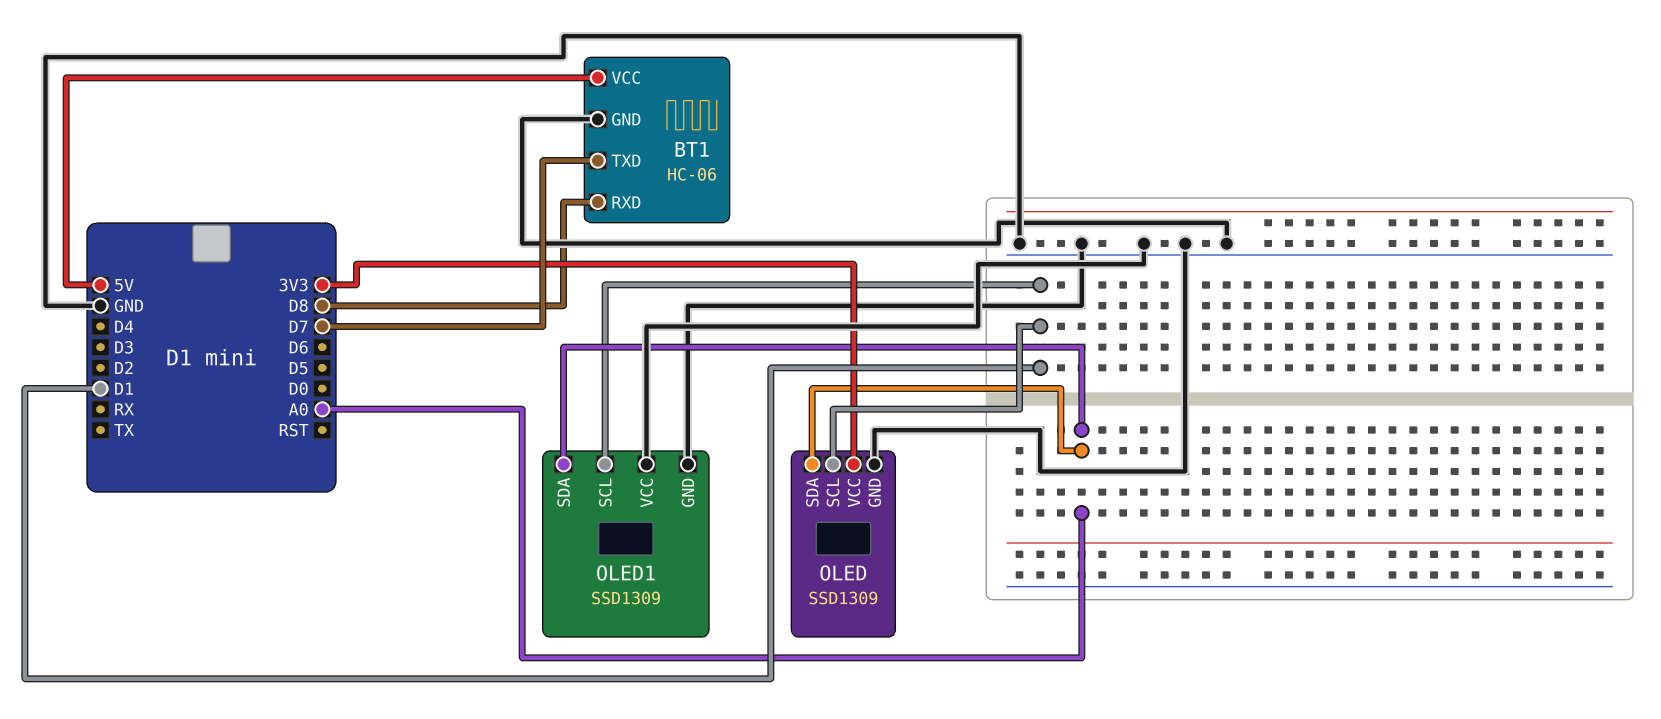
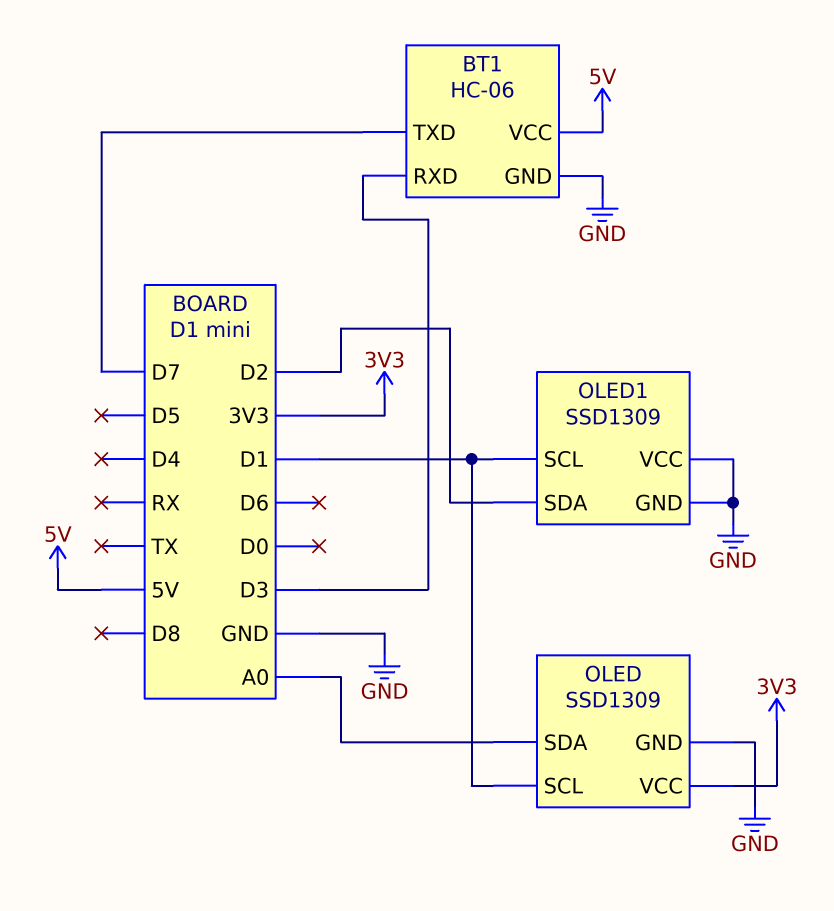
BT1 pin RXD: D8 -> D3
OLED1 pin SDA: A0 -> D2

